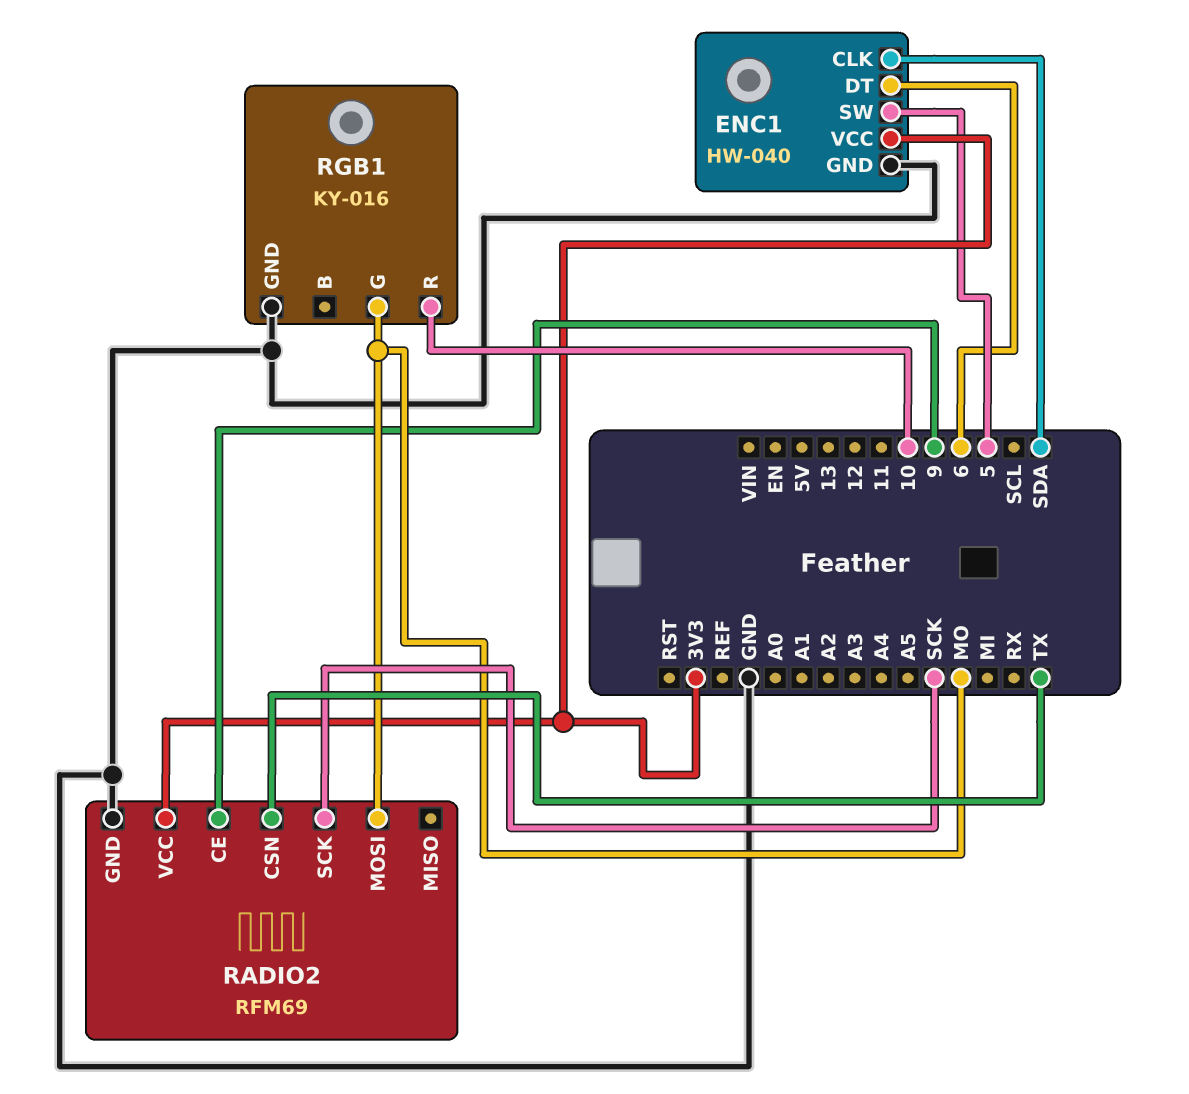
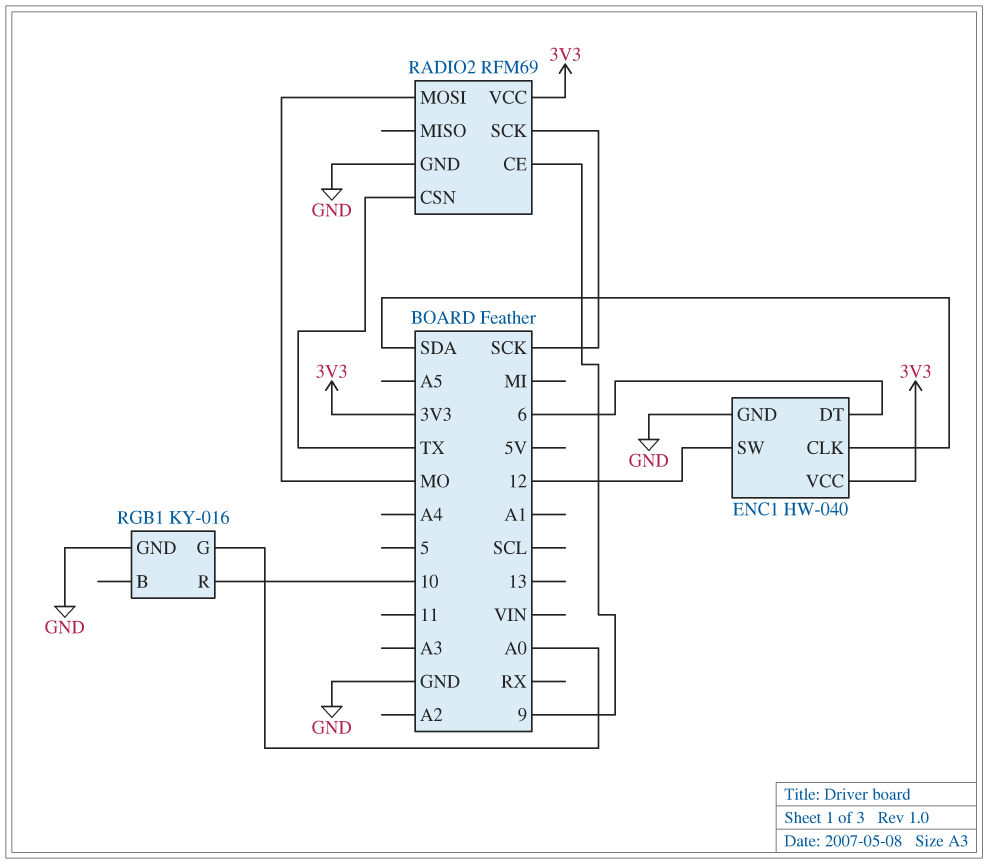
ENC1 pin SW: 5 -> 12
RGB1 pin G: MO -> A0

